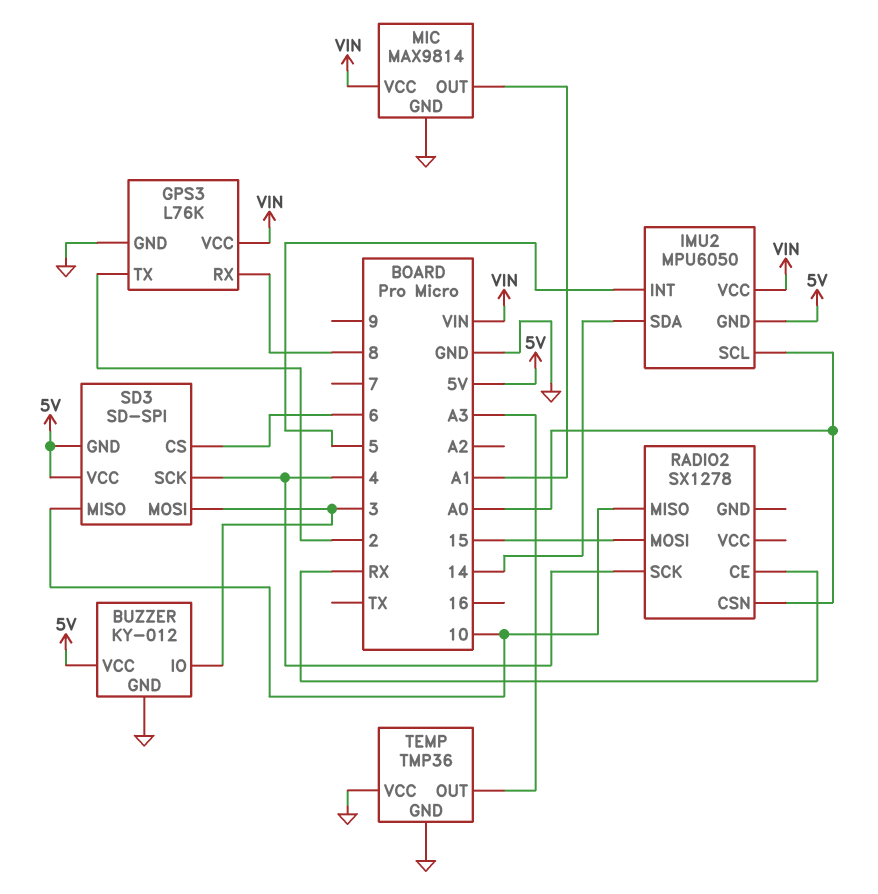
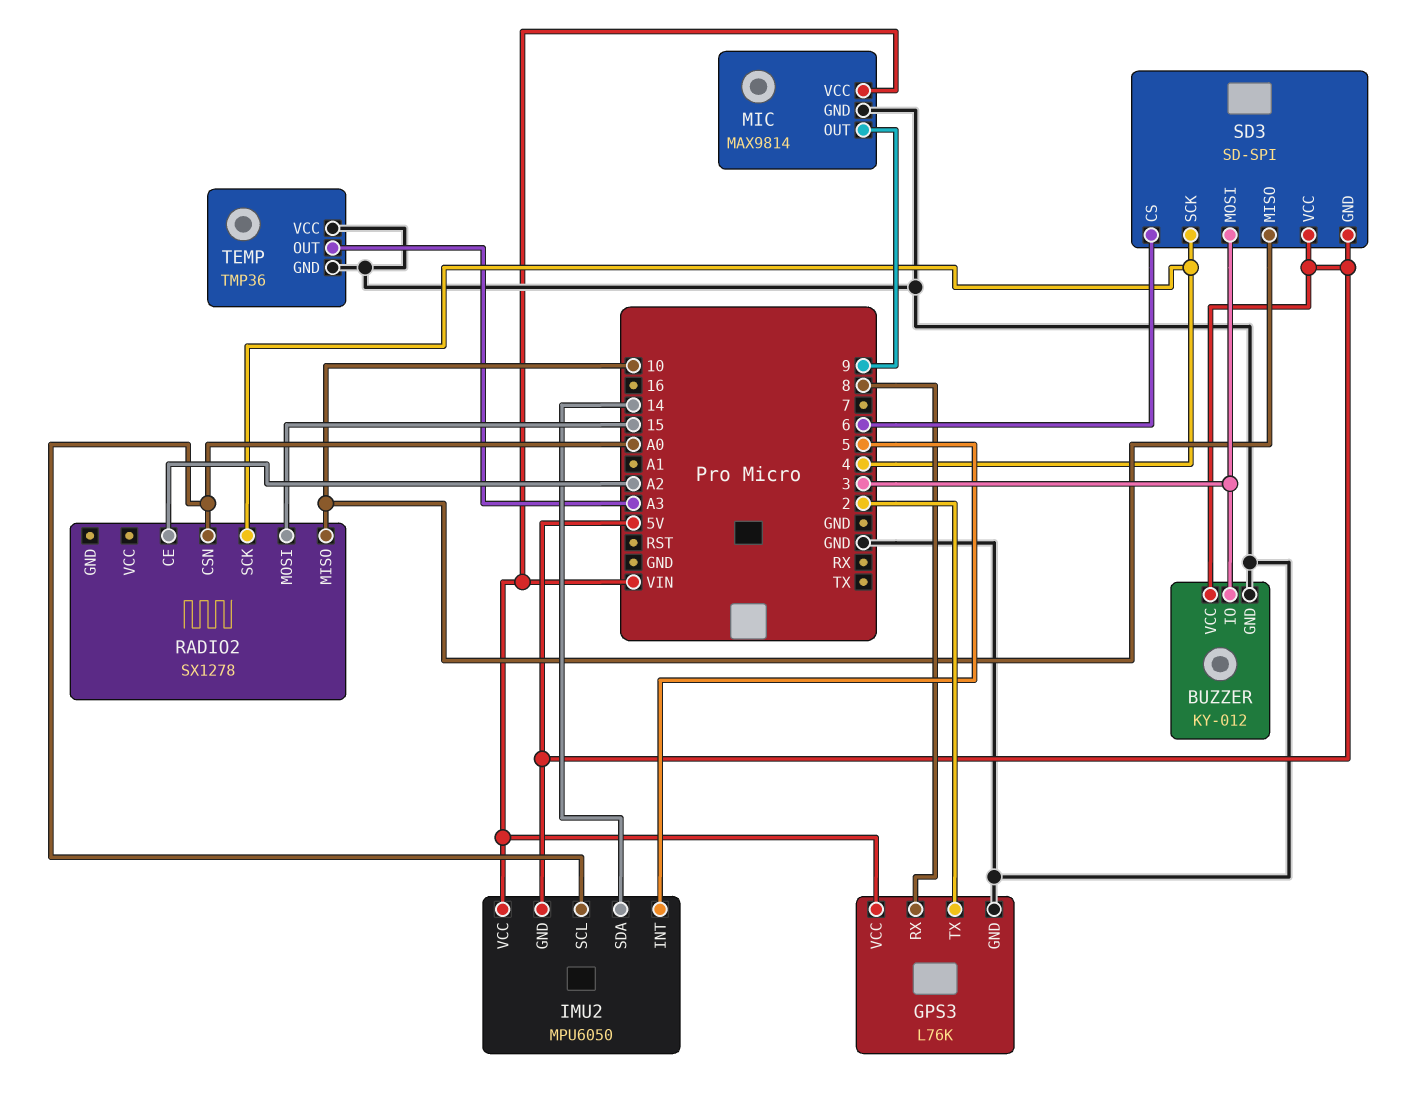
MIC pin OUT: A1 -> 9
RADIO2 pin CE: RX -> A2

